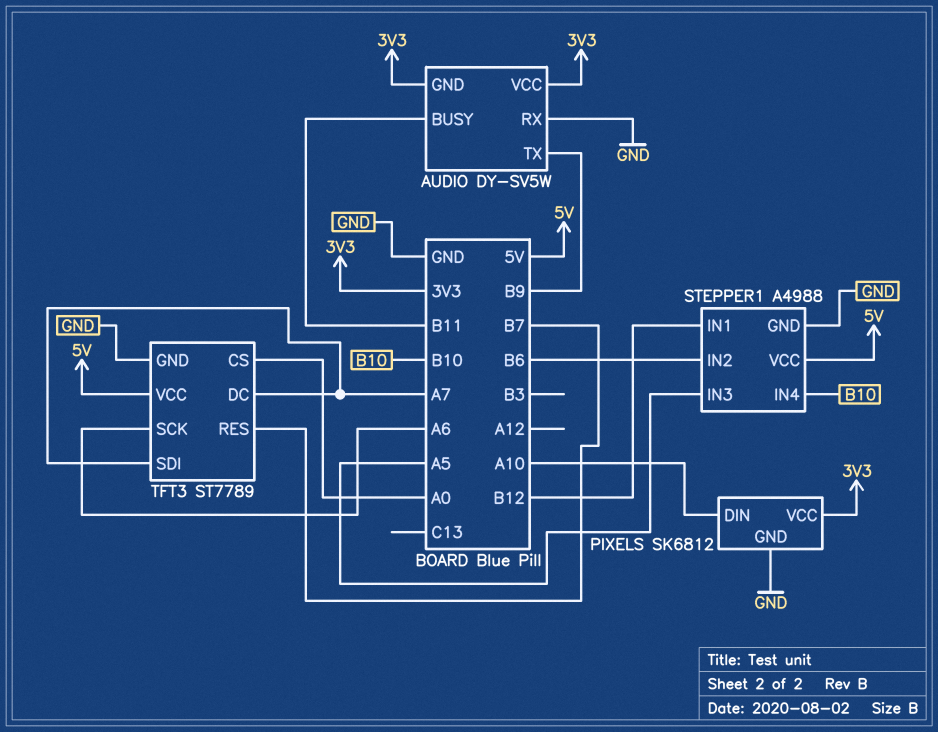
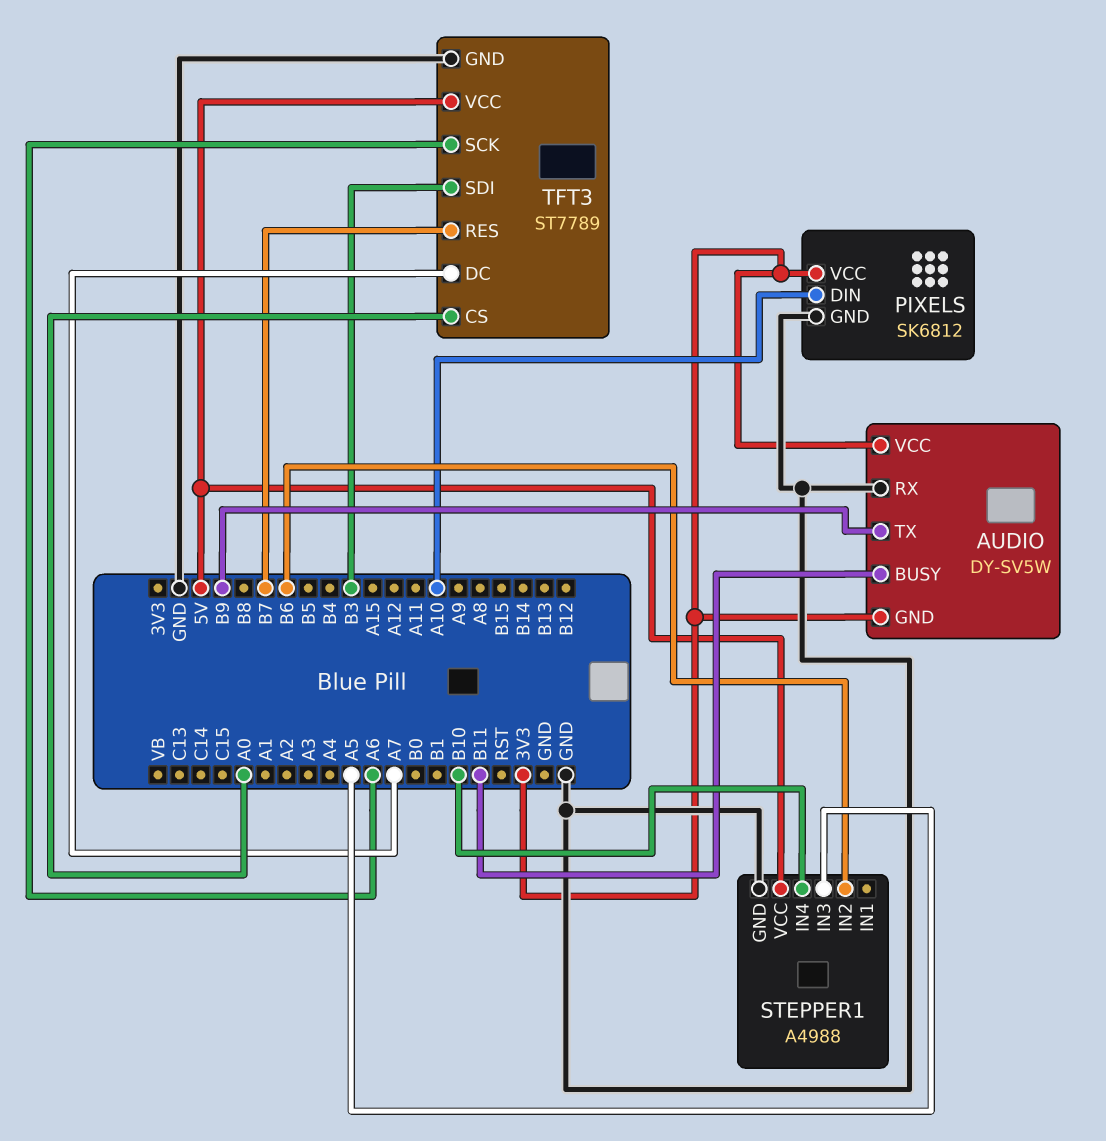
STEPPER1 pin IN1: B12 -> none
TFT3 pin SDI: A7 -> B3

